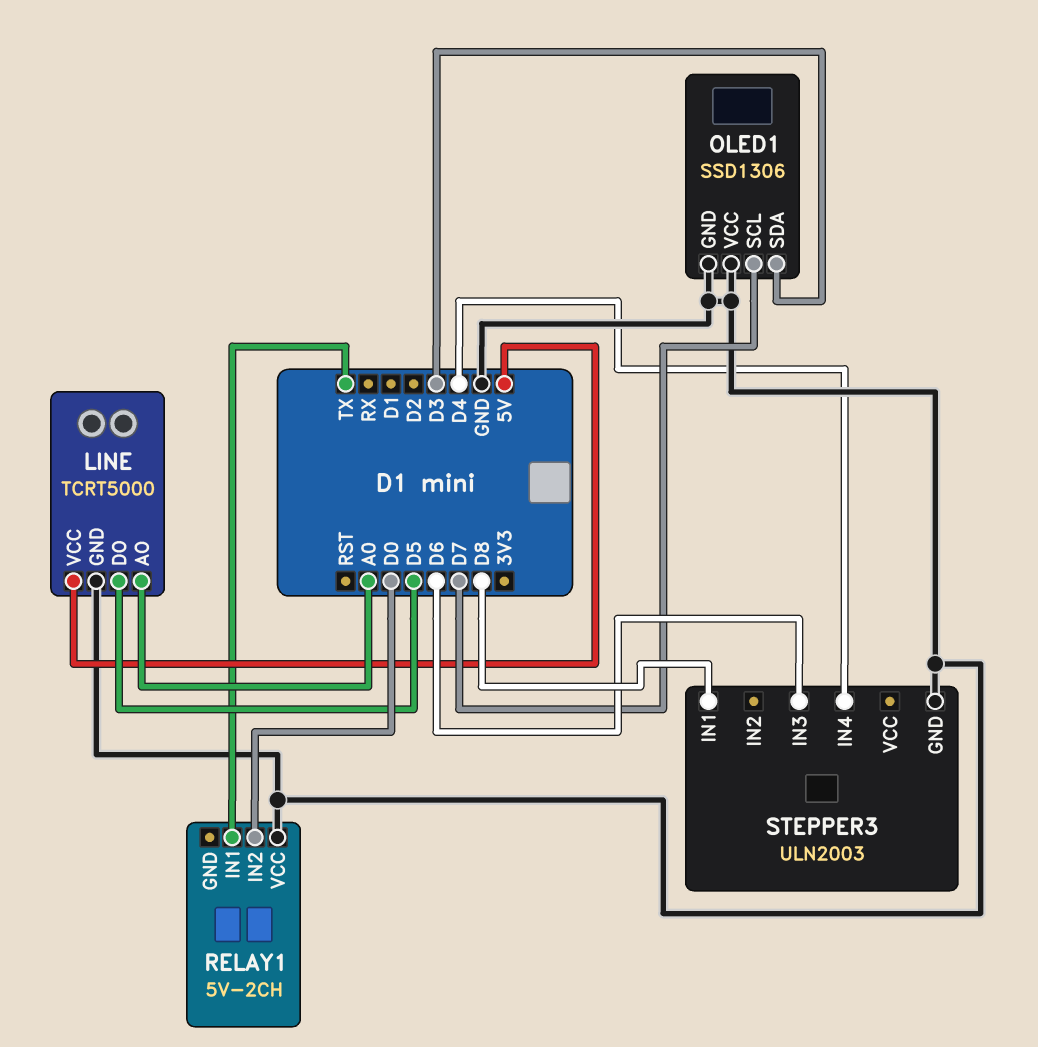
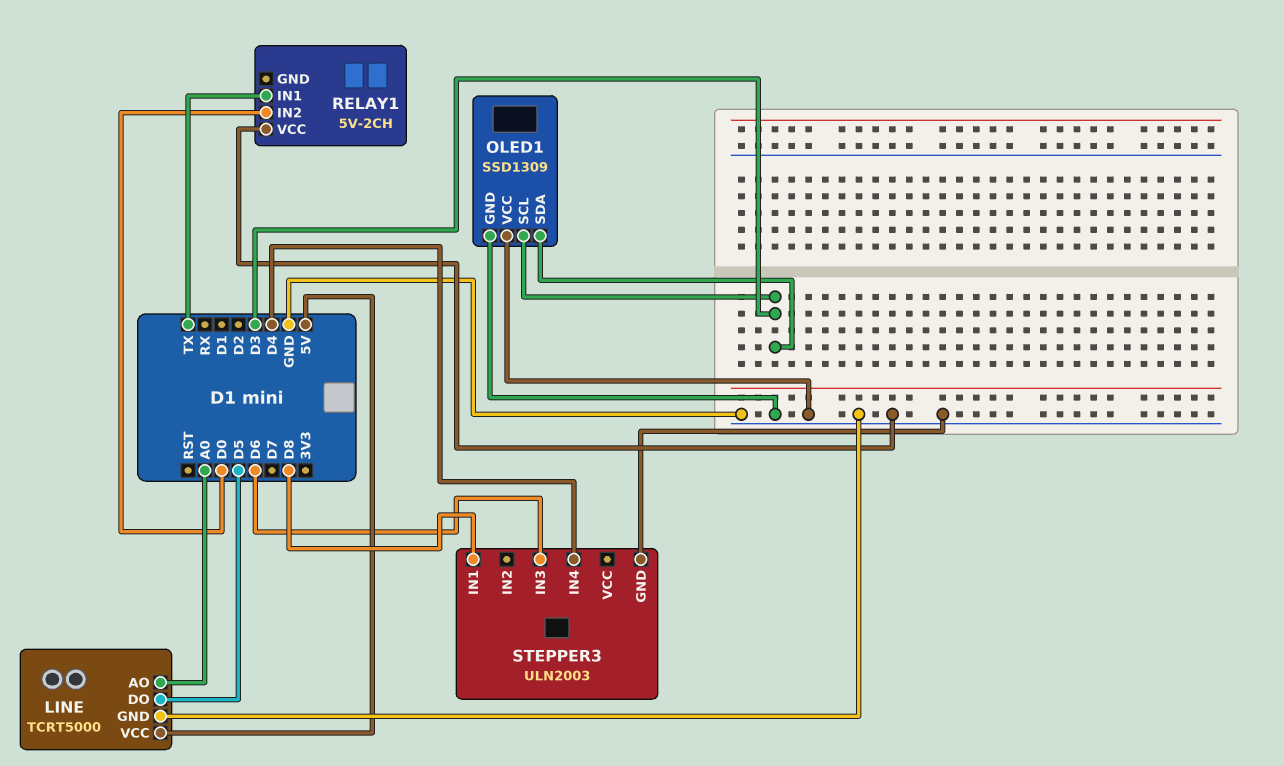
OLED1: SSD1306 -> SSD1309
OLED1 pin SCL: D7 -> D3

